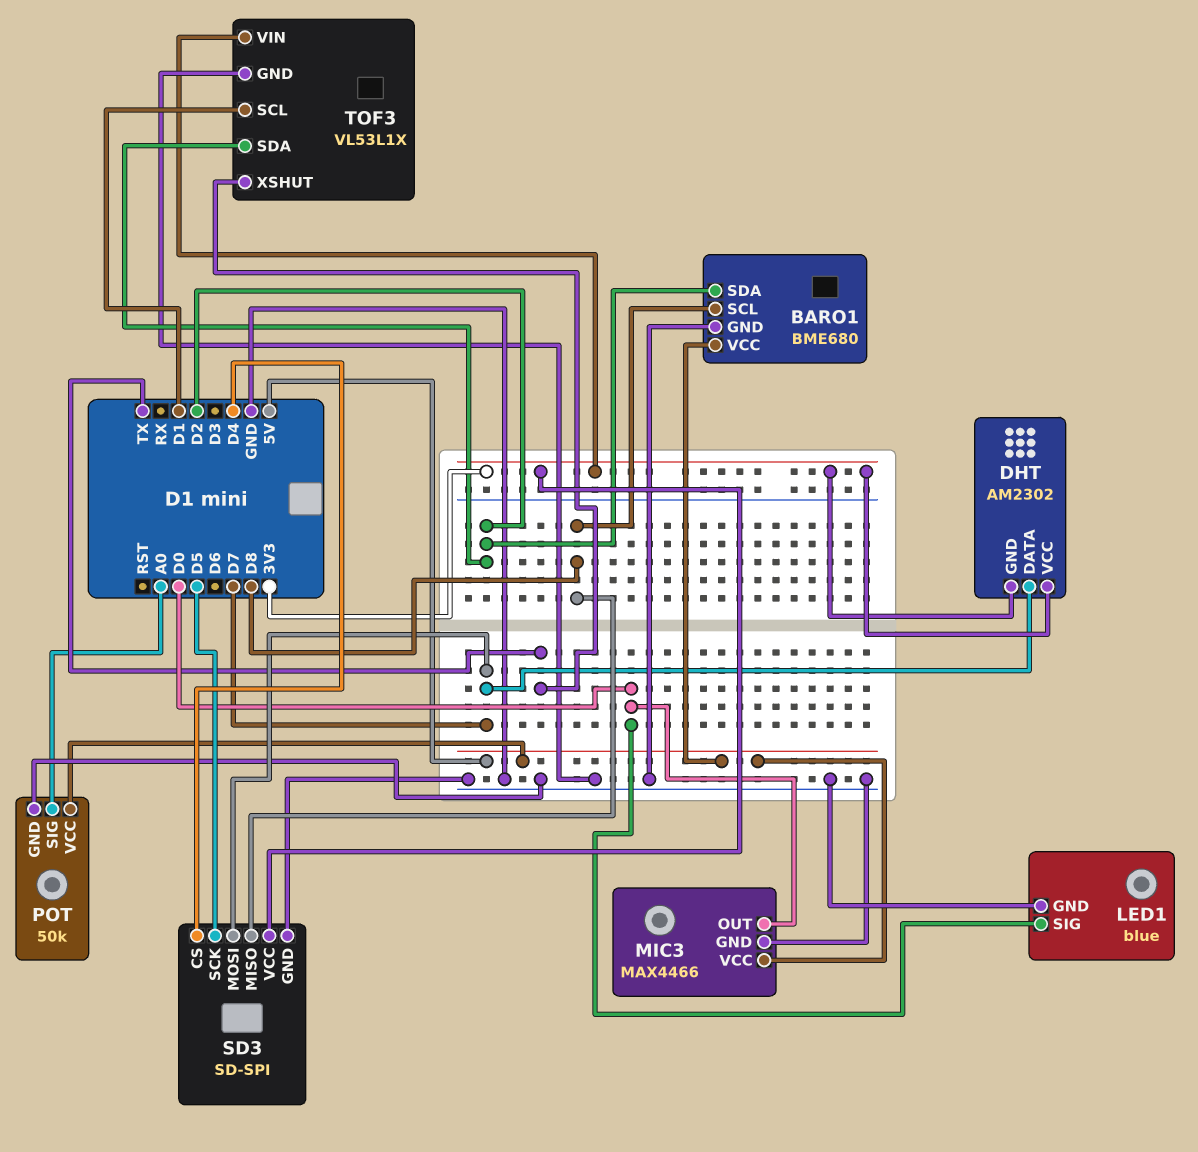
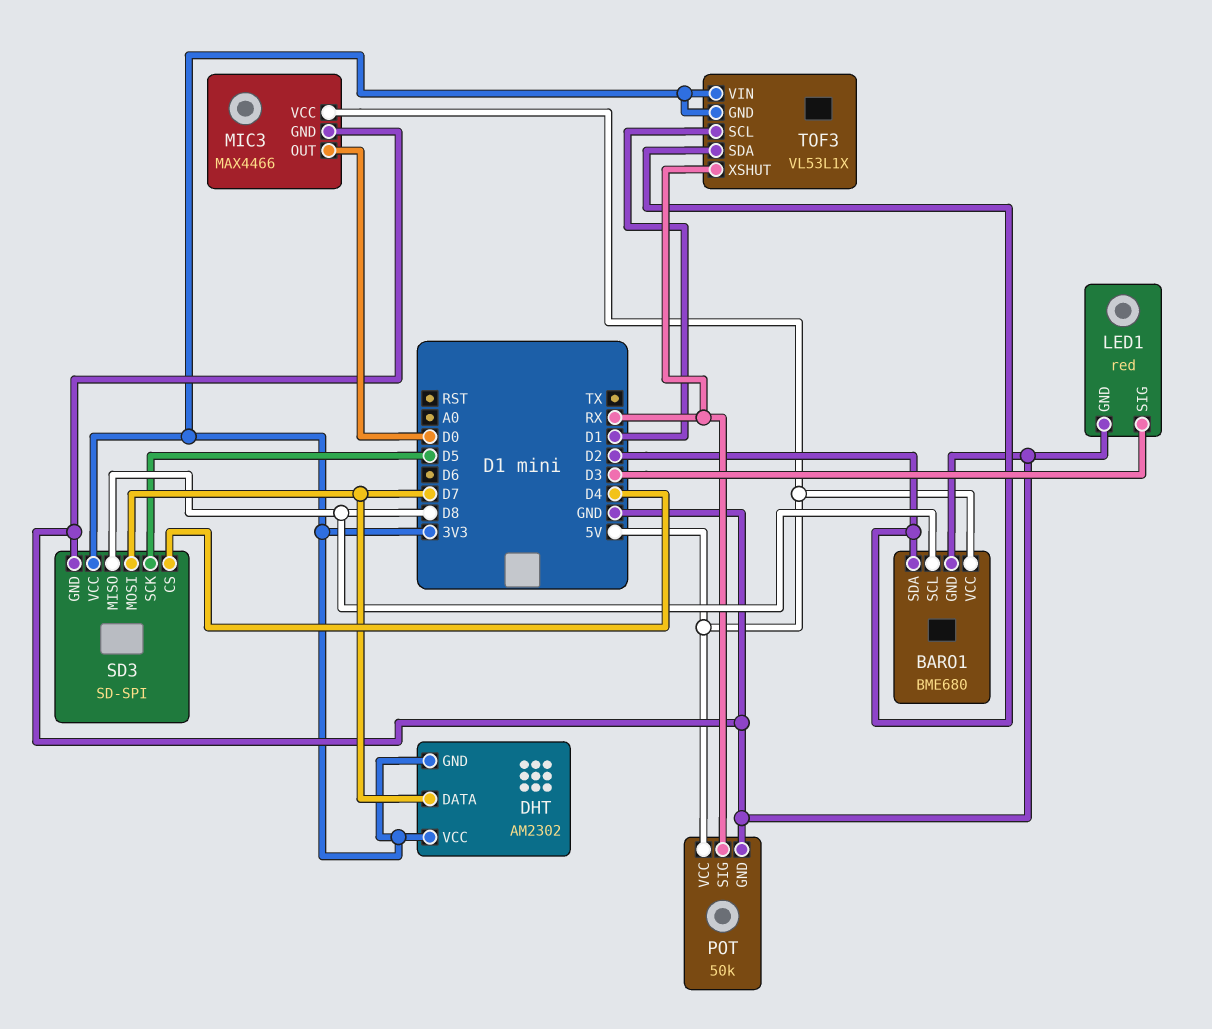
LED1: blue -> red
LED1 pin SIG: D0 -> D3
POT pin SIG: A0 -> RX
TOF3 pin GND: GND -> 3V3
TOF3 pin XSHUT: TX -> RX

